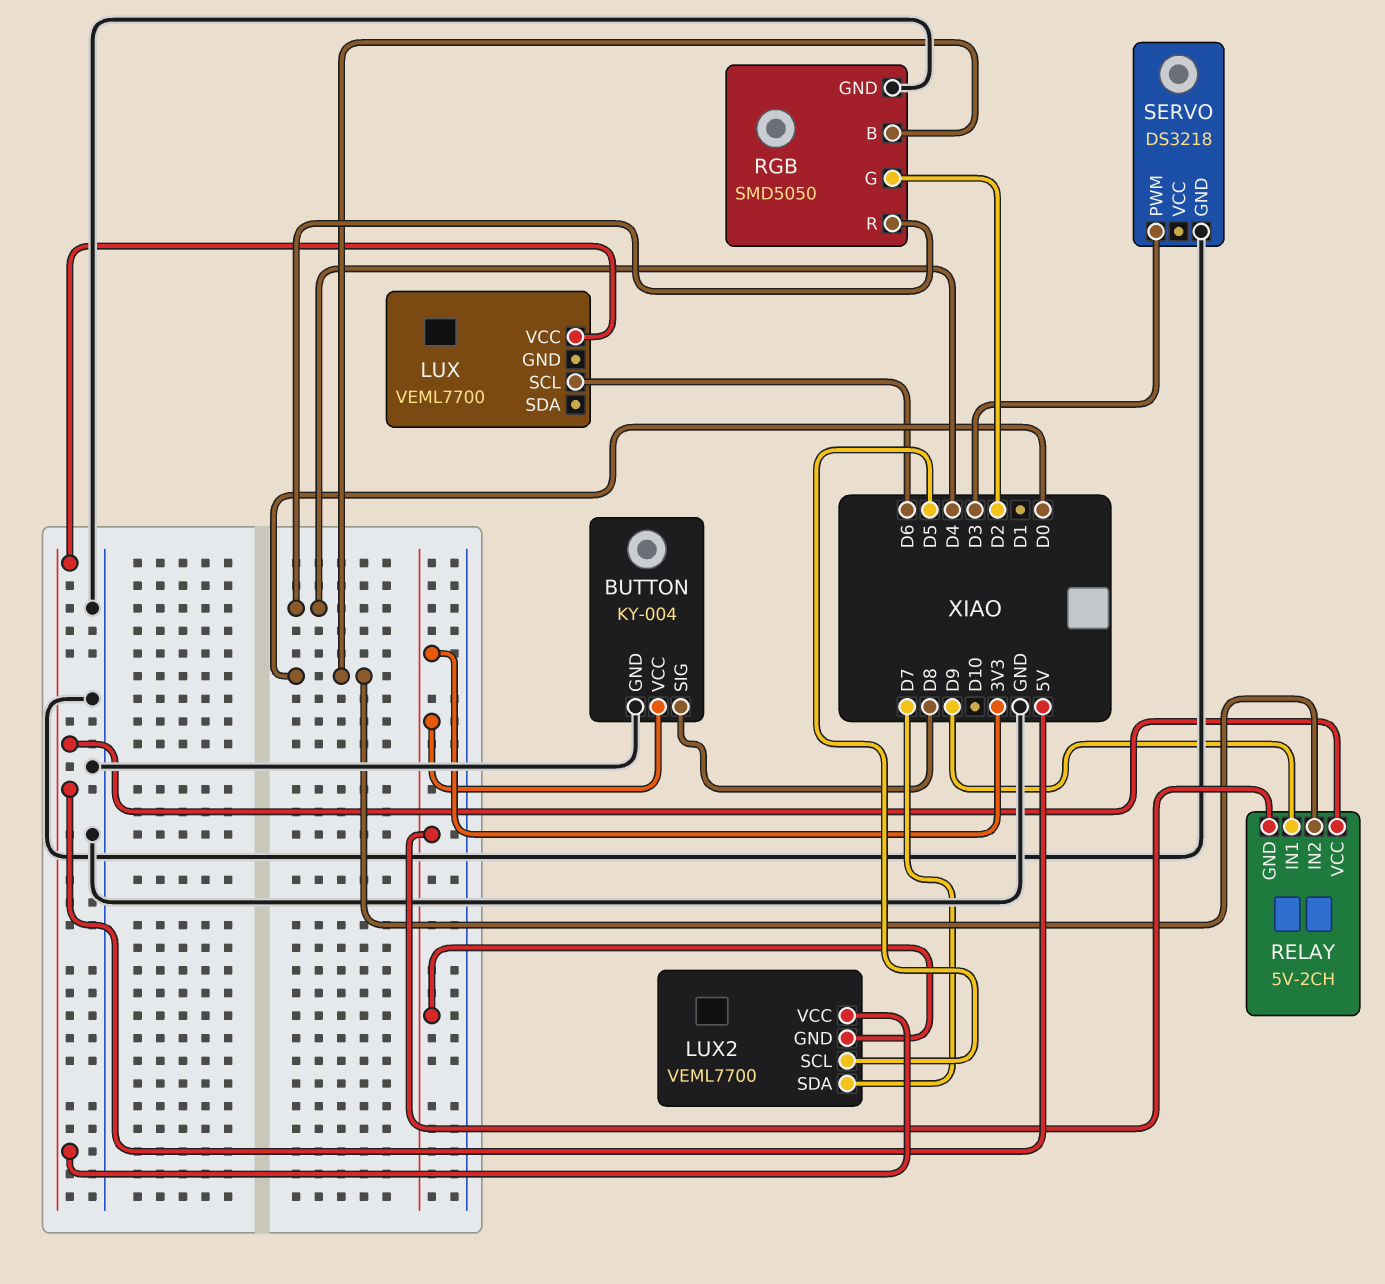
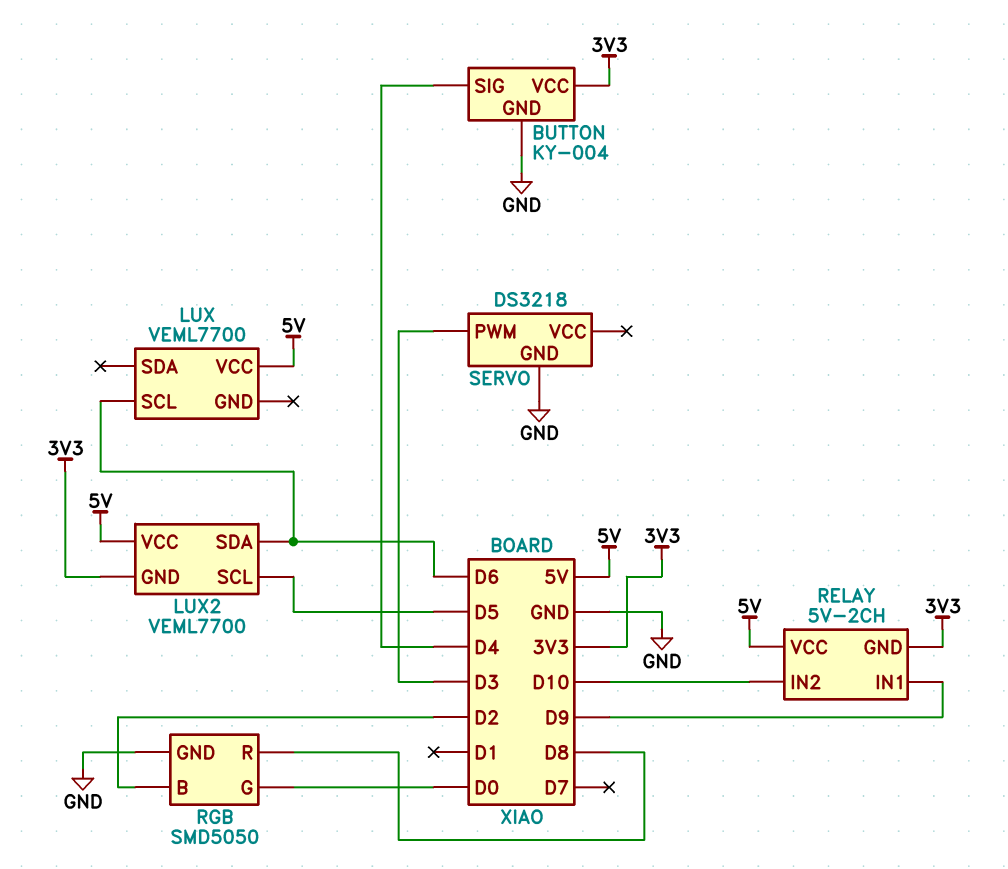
BUTTON pin SIG: D8 -> D4
LUX2 pin SDA: D7 -> D6
RELAY pin IN2: D0 -> D10
RGB pin B: D0 -> D2
RGB pin G: D2 -> D0
RGB pin R: D4 -> D8

